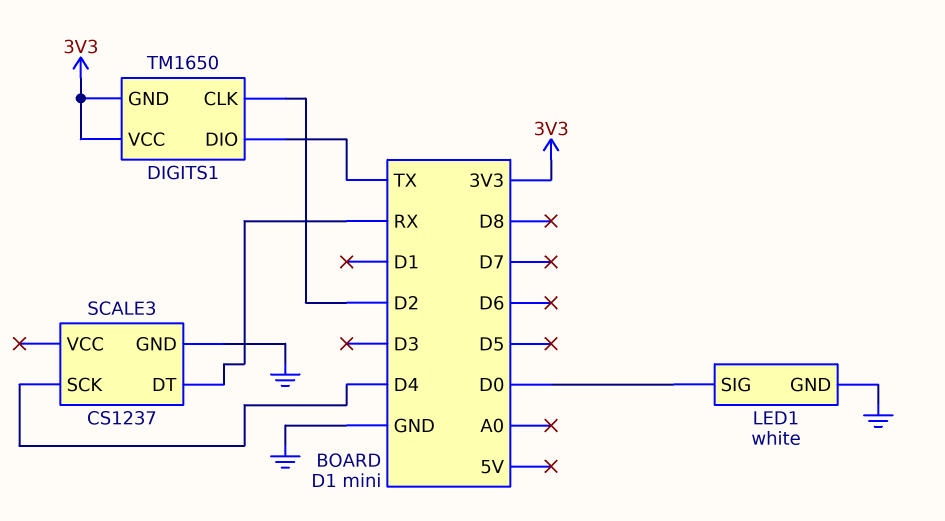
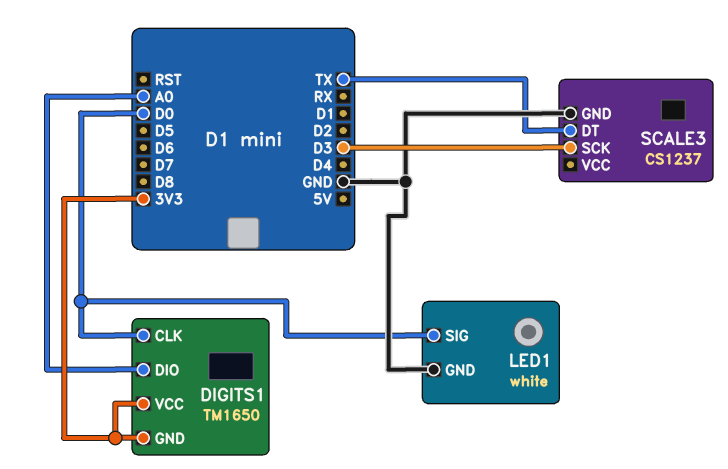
DIGITS1 pin CLK: D2 -> D0
DIGITS1 pin DIO: TX -> A0
SCALE3 pin DT: RX -> TX
SCALE3 pin SCK: D4 -> D3

